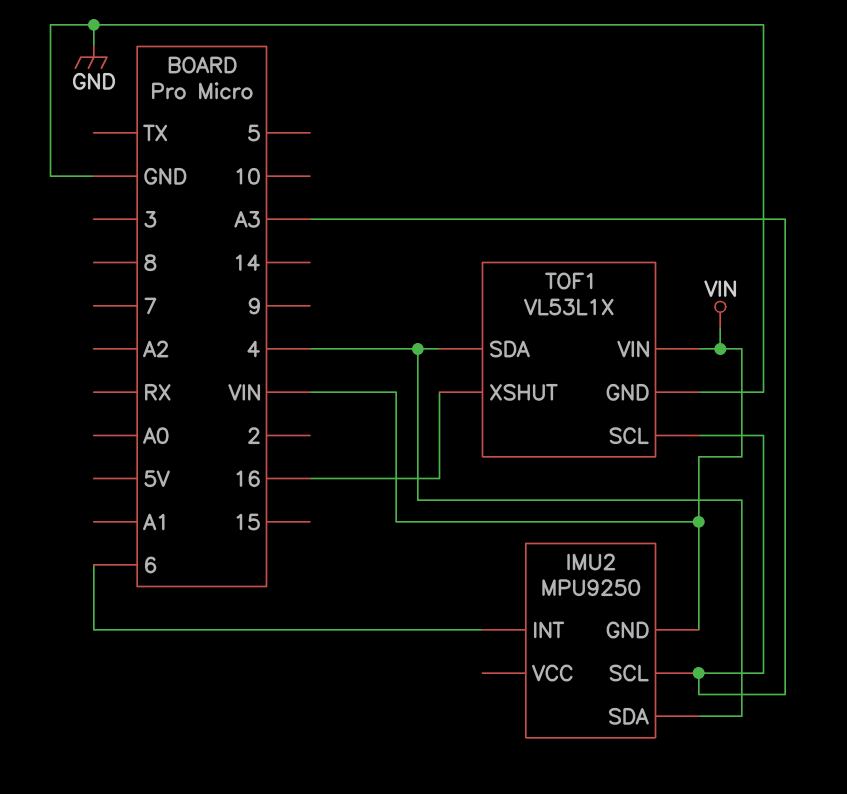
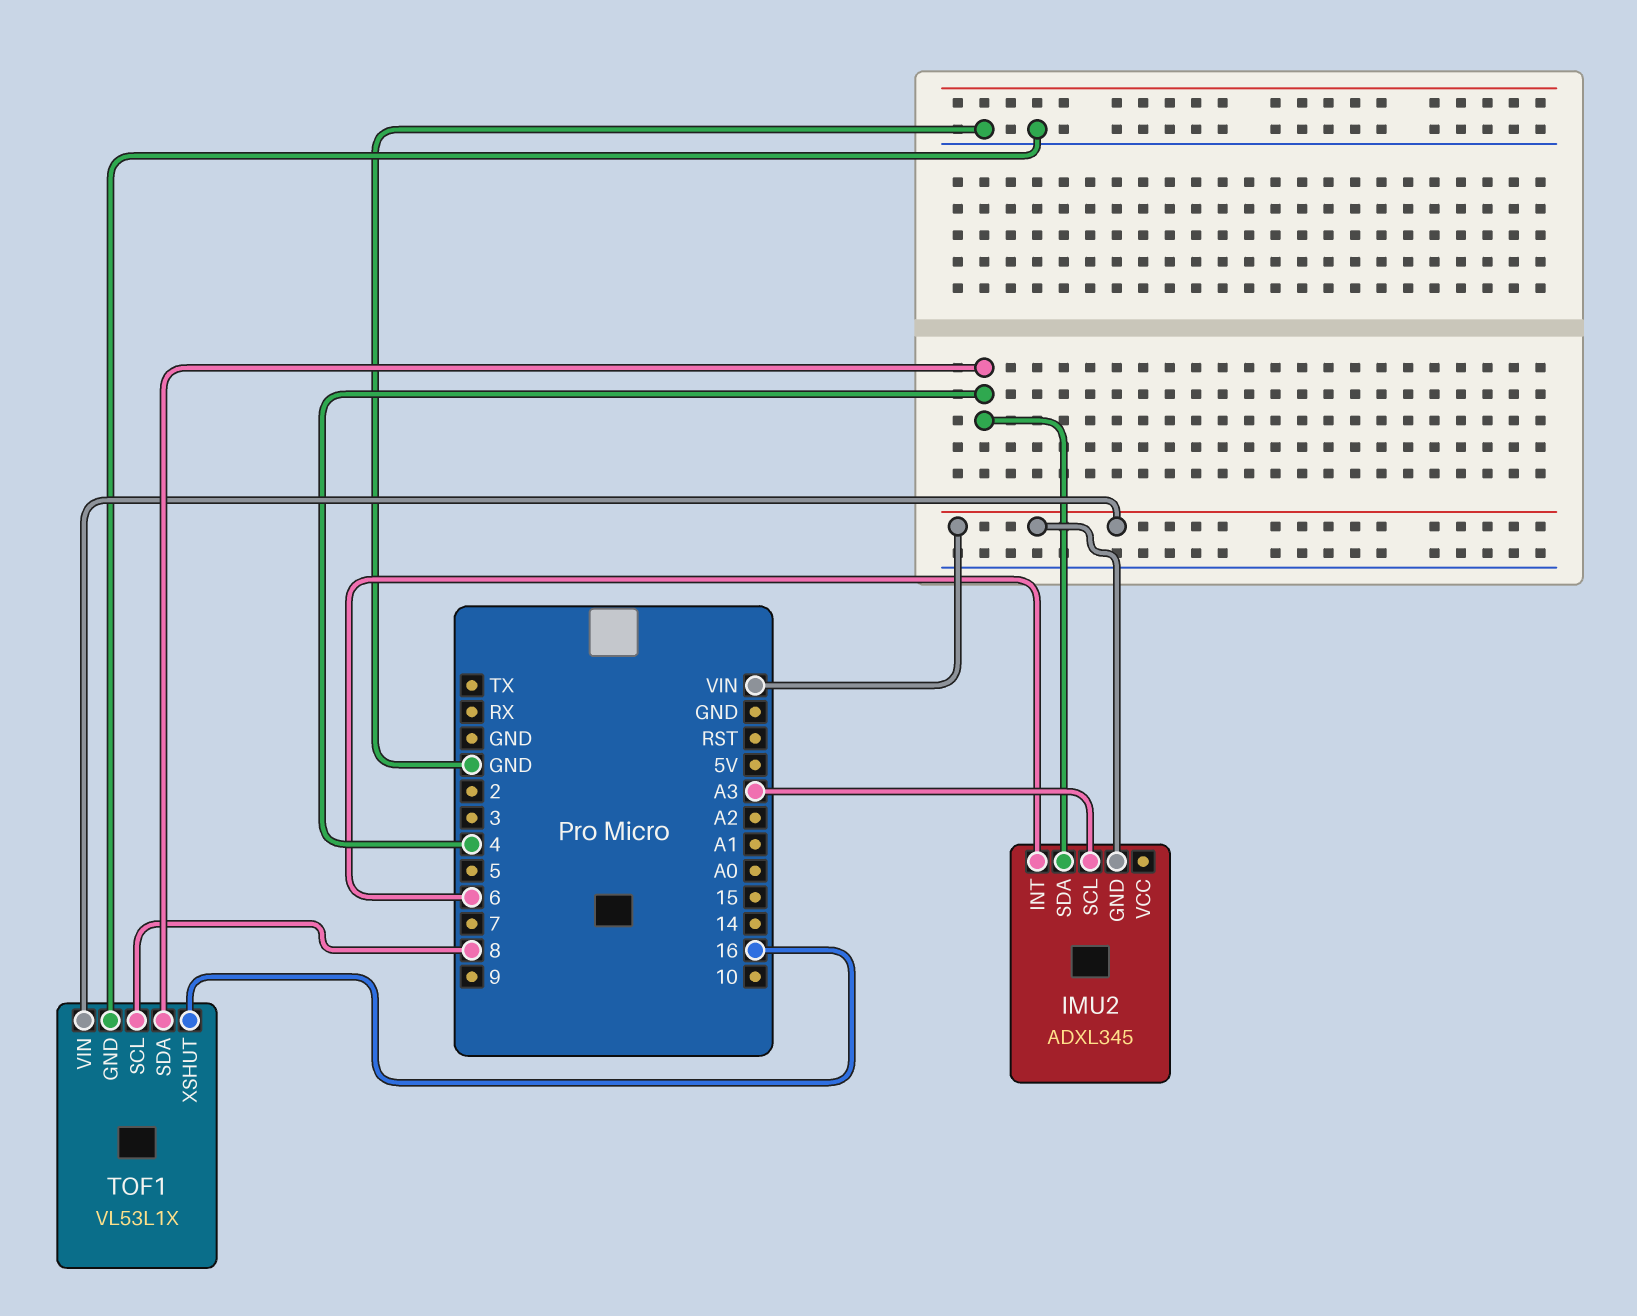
IMU2: MPU9250 -> ADXL345
TOF1 pin SCL: A3 -> 8

